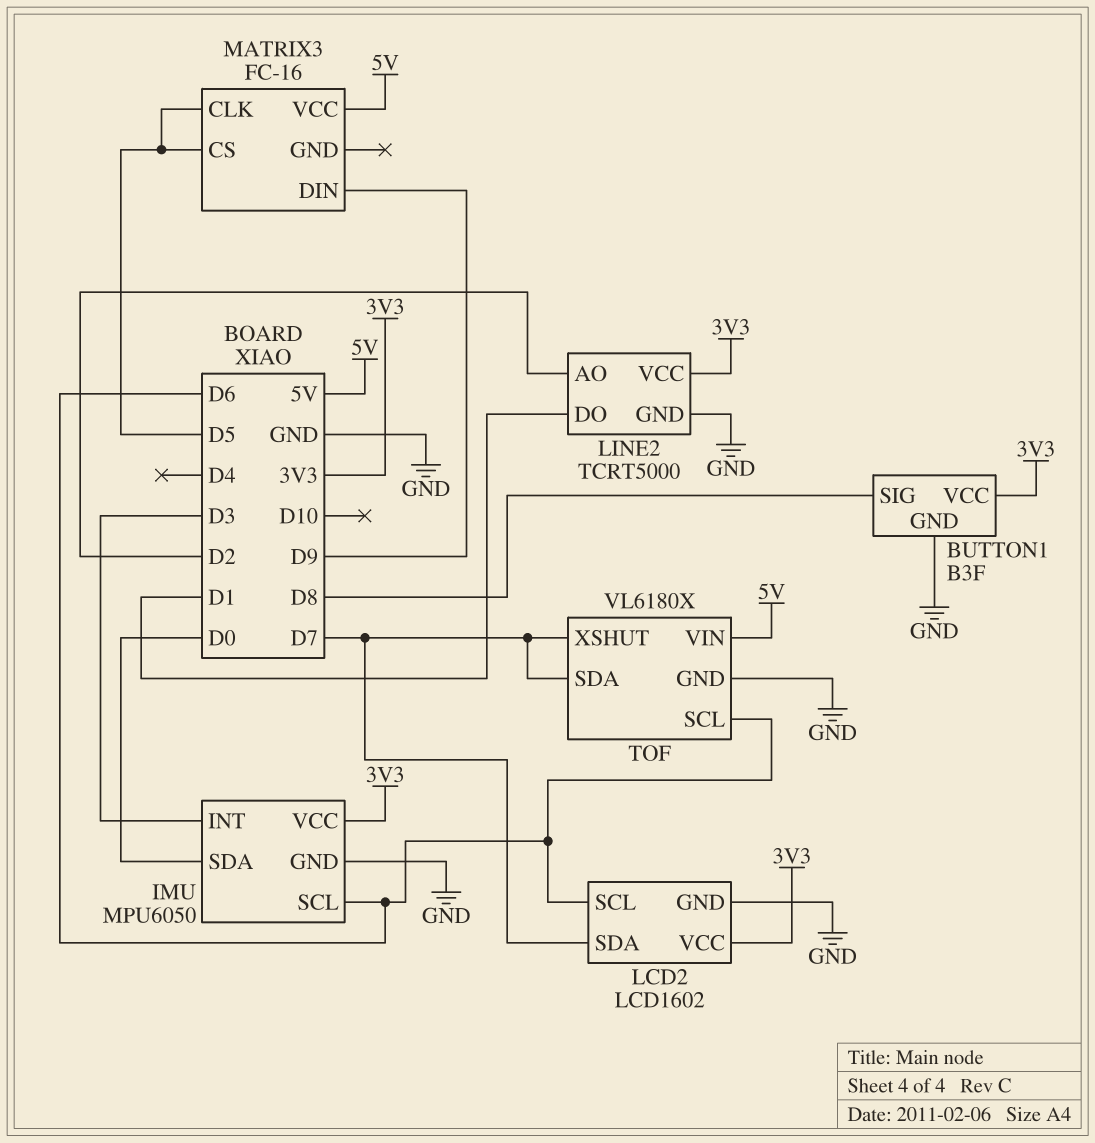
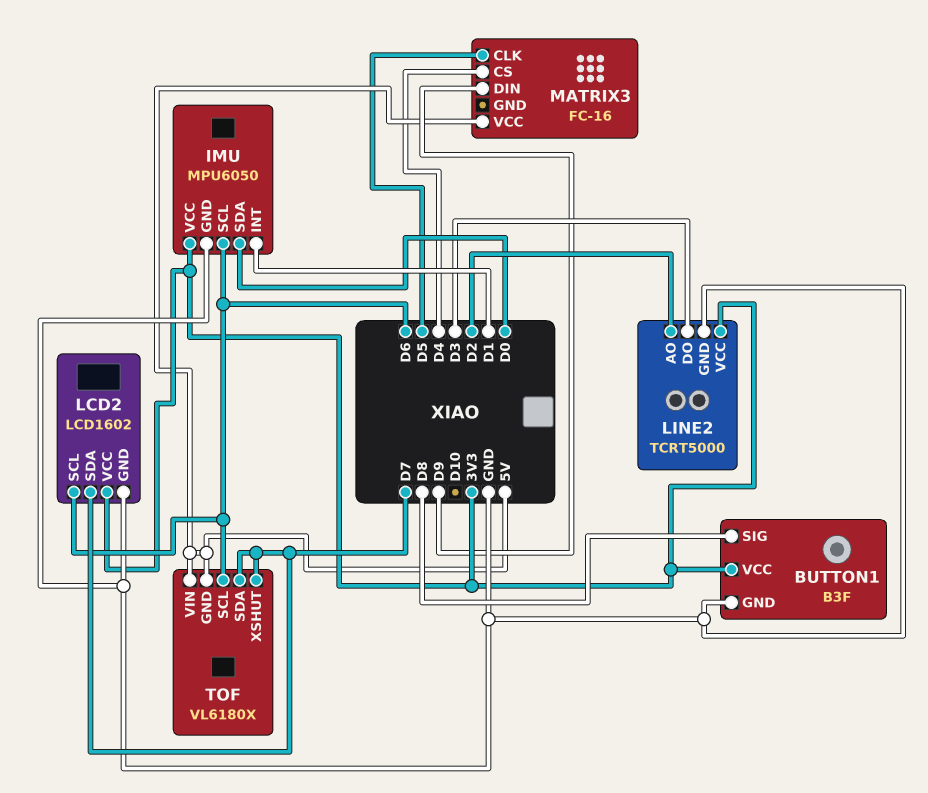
IMU pin INT: D3 -> D1
LINE2 pin DO: D1 -> D3
MATRIX3 pin CS: D5 -> D4
TOF pin GND: GND -> 5V

